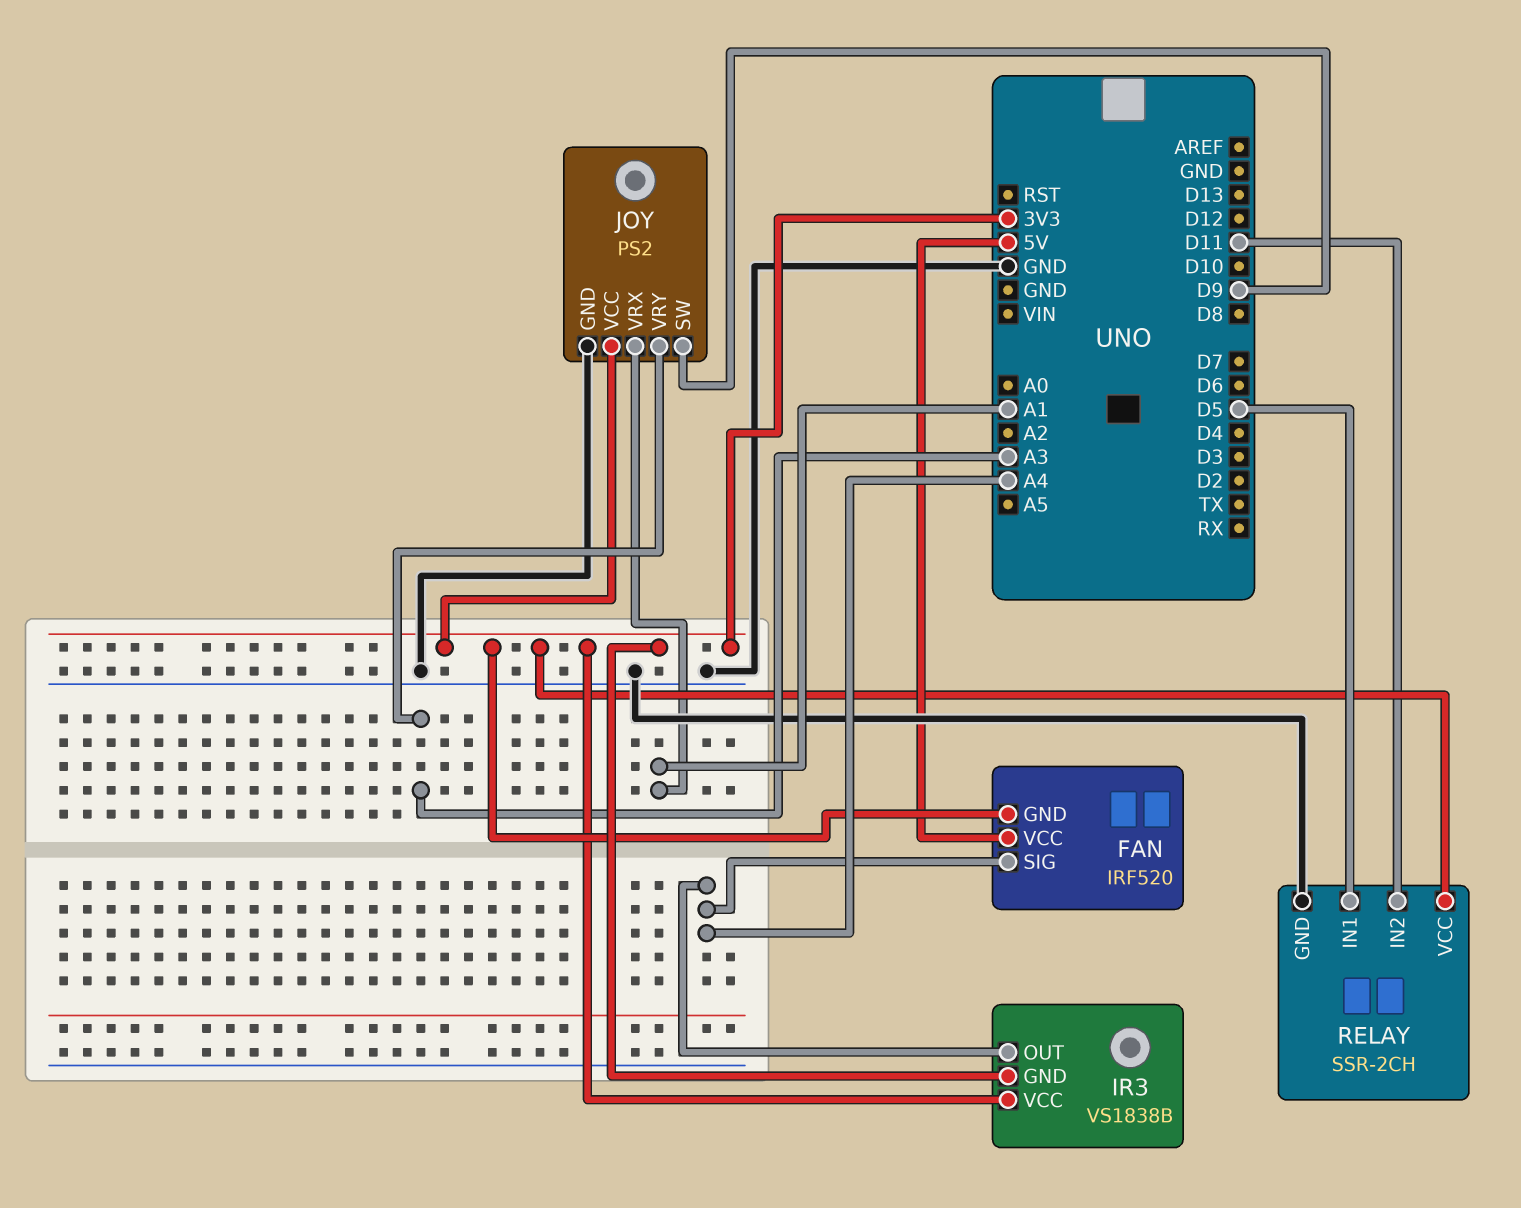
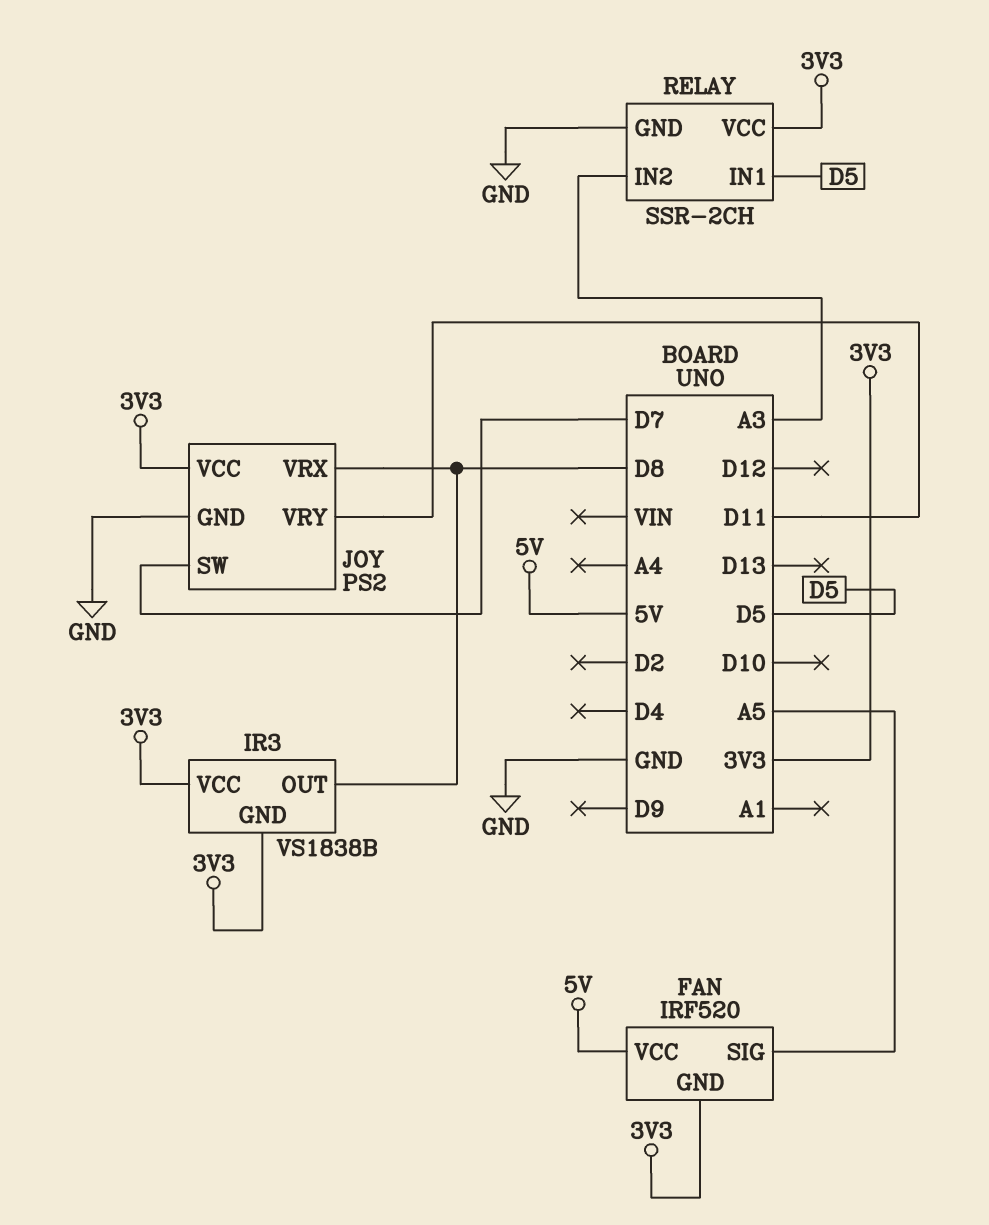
FAN pin SIG: A4 -> A5
IR3 pin OUT: A4 -> D8
JOY pin SW: D9 -> D7
JOY pin VRX: A1 -> D8
JOY pin VRY: A3 -> D11
RELAY pin IN2: D11 -> A3

